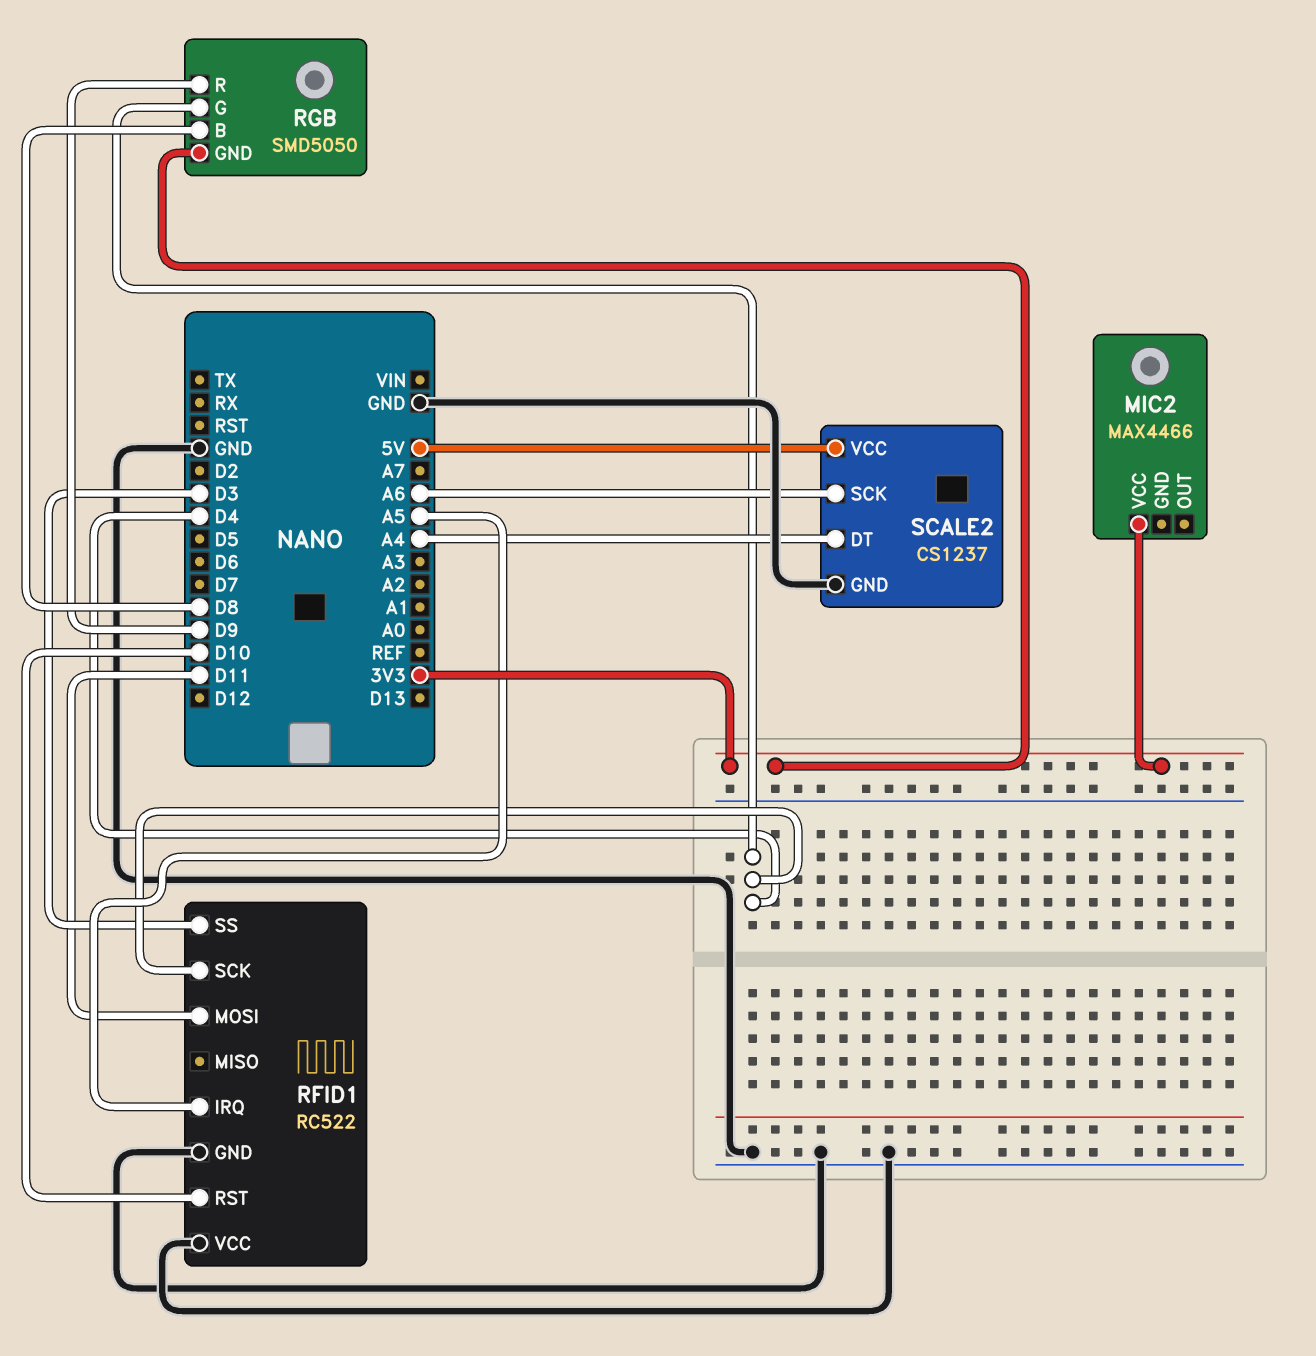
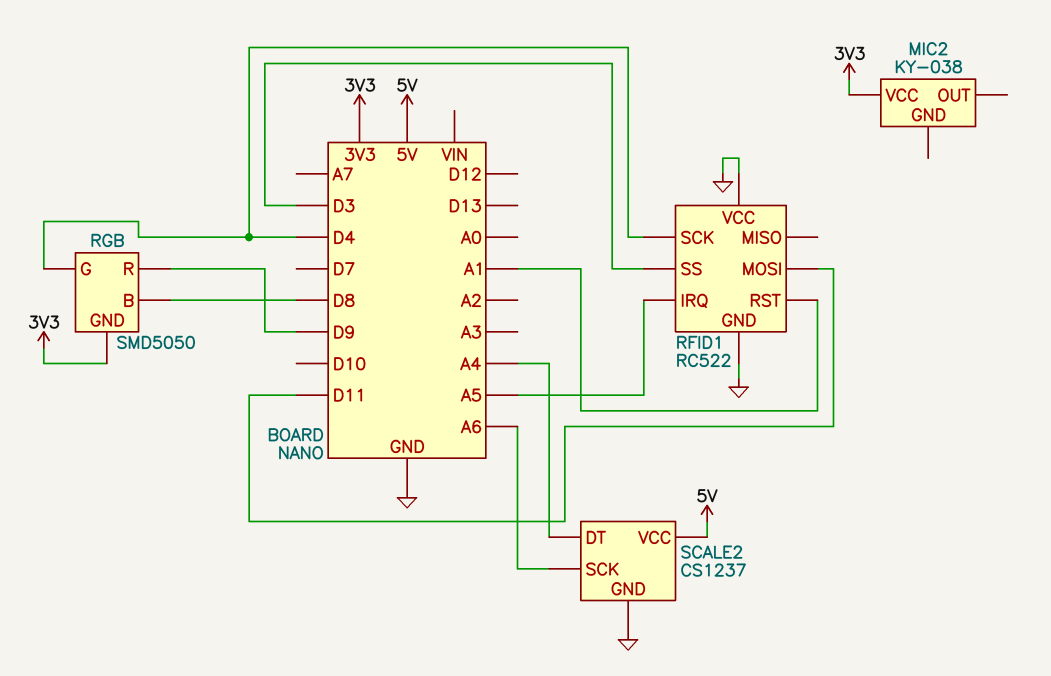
MIC2: MAX4466 -> KY-038
RFID1 pin RST: D10 -> A1

